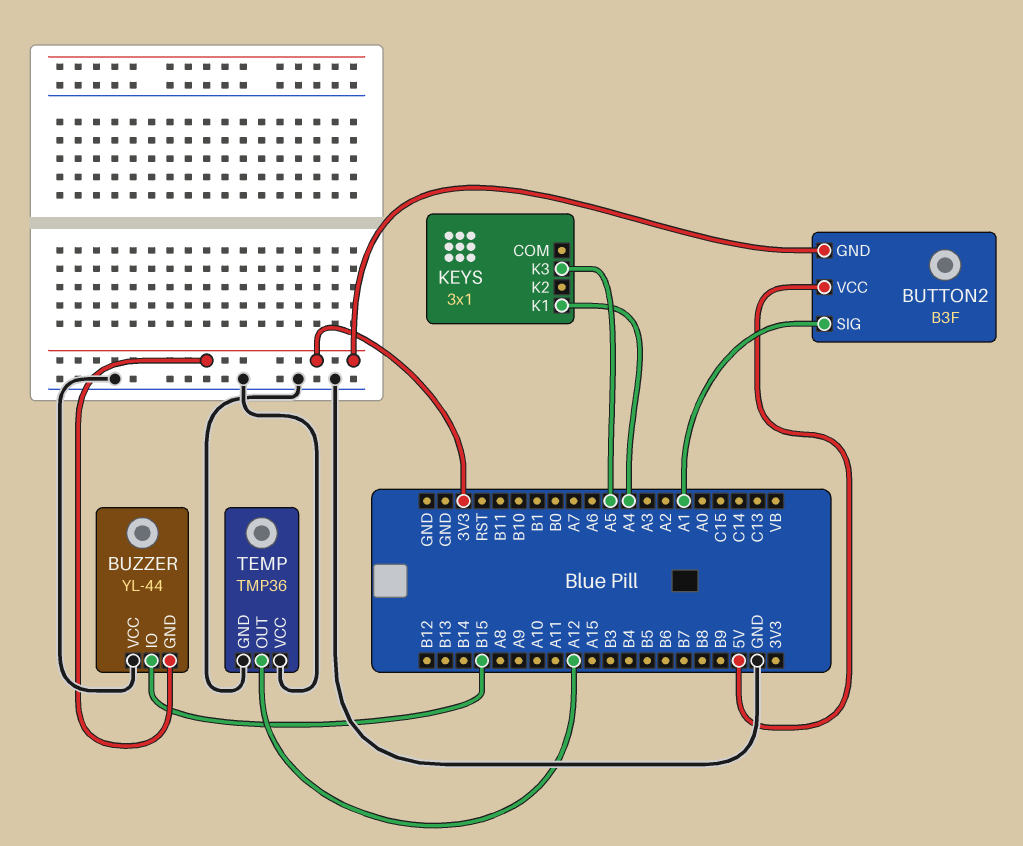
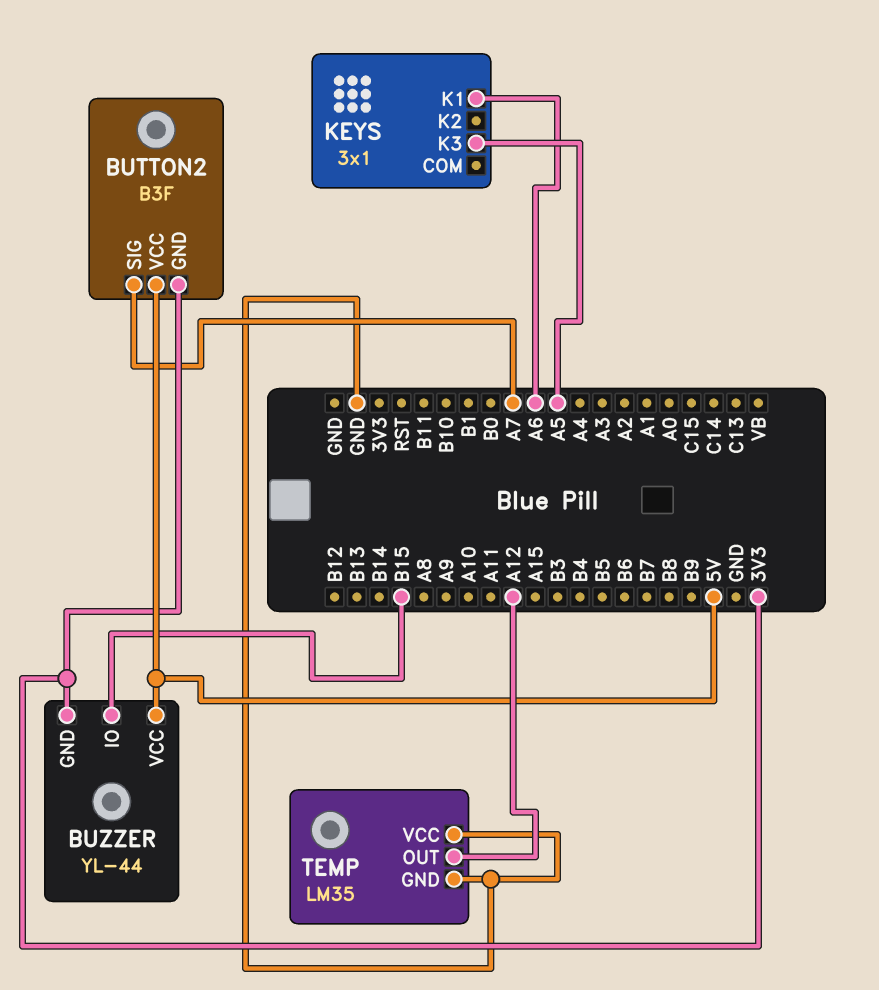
BUTTON2 pin SIG: A1 -> A7
BUZZER pin VCC: GND -> 5V
KEYS pin K1: A4 -> A6
TEMP: TMP36 -> LM35

